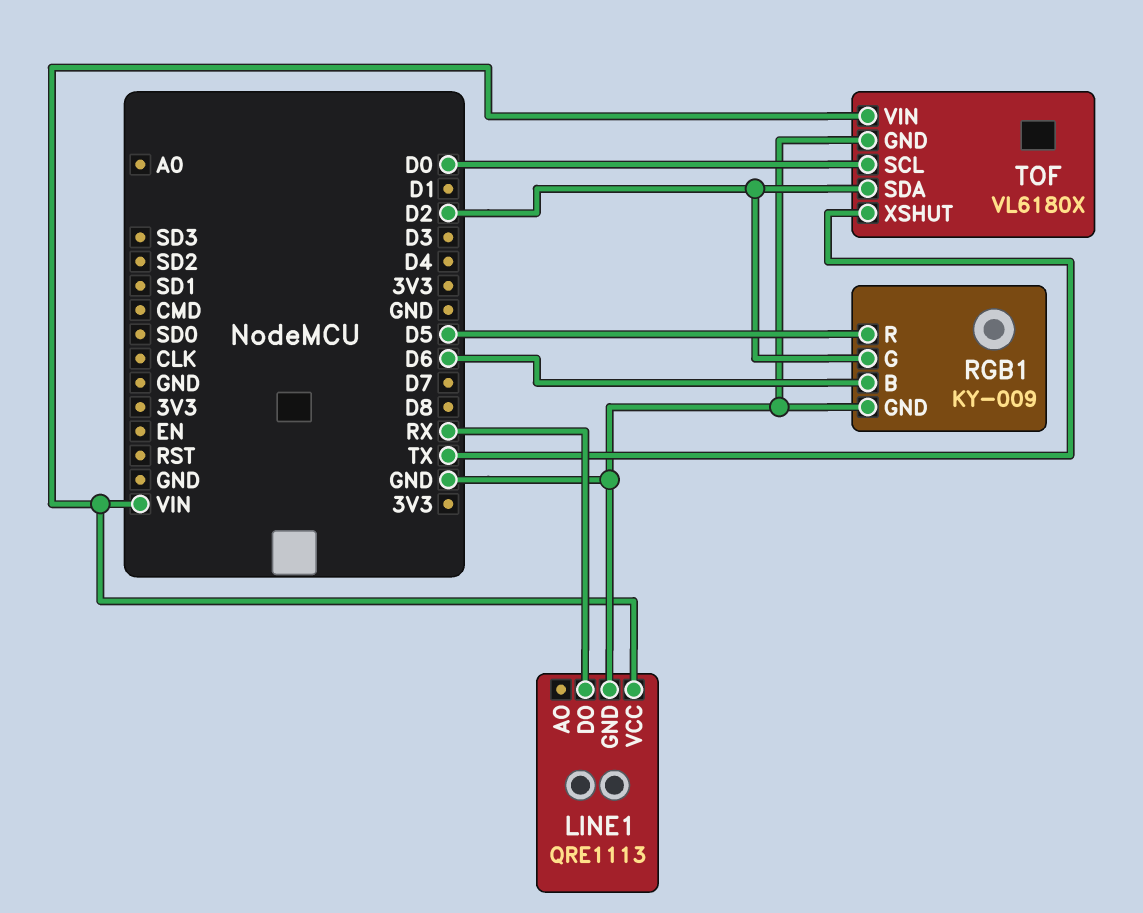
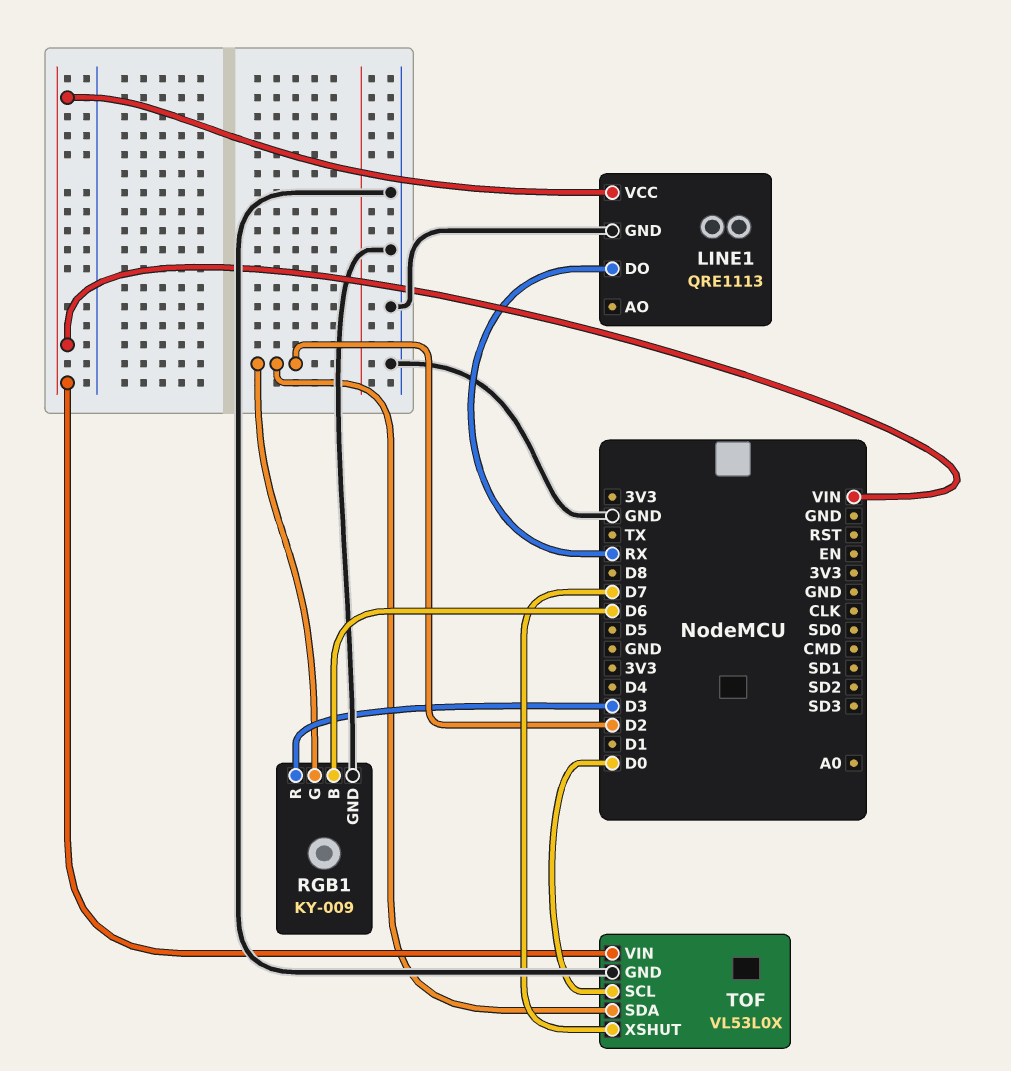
RGB1 pin R: D5 -> D3
TOF: VL6180X -> VL53L0X
TOF pin XSHUT: TX -> D7

